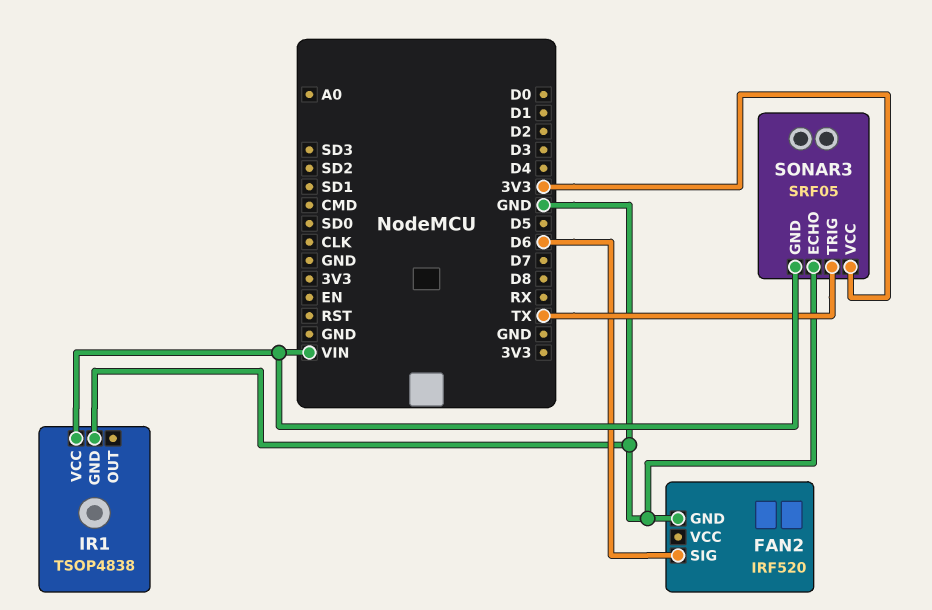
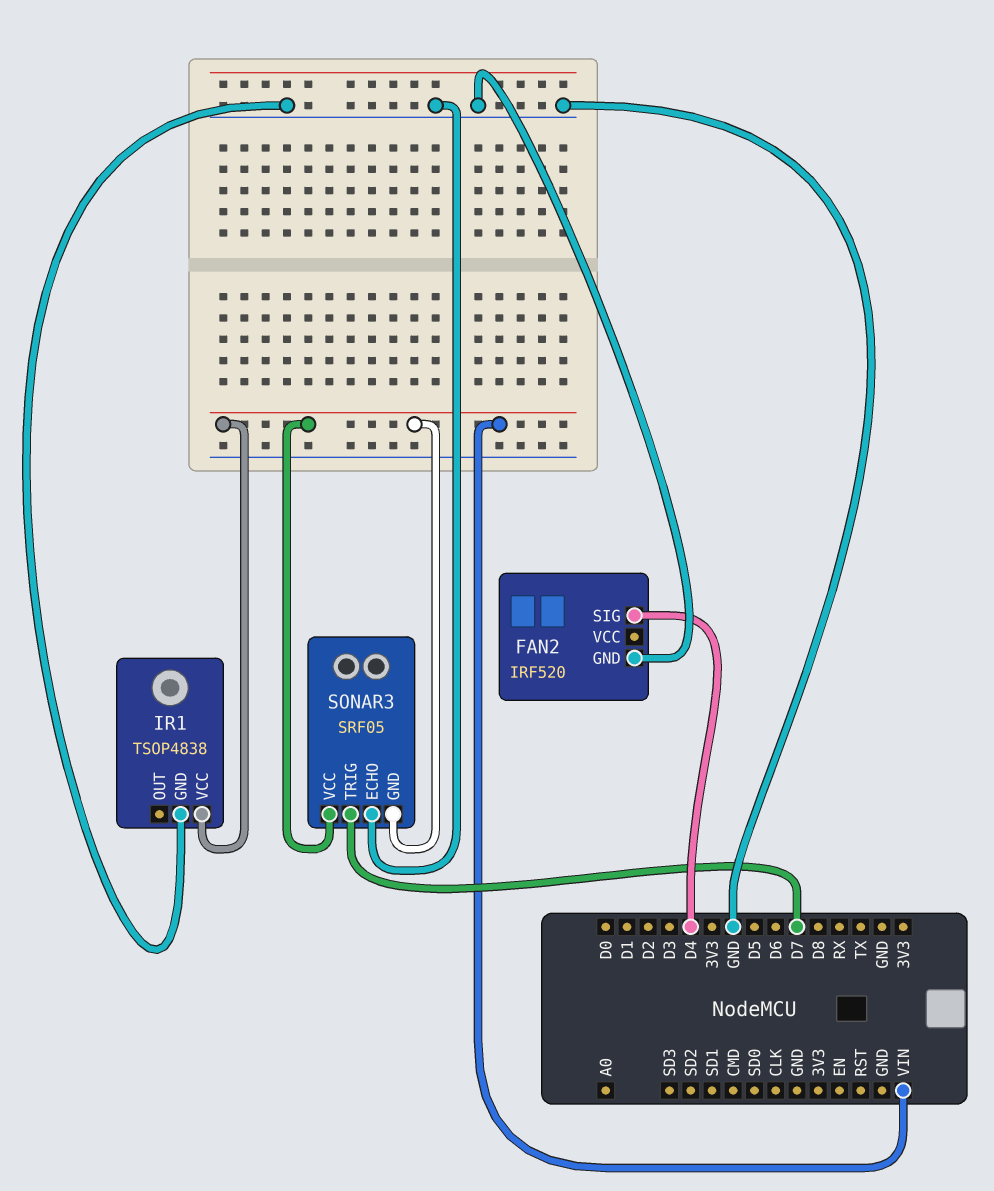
FAN2 pin SIG: D6 -> D4
SONAR3 pin TRIG: TX -> D7
SONAR3 pin VCC: 3V3 -> VIN

